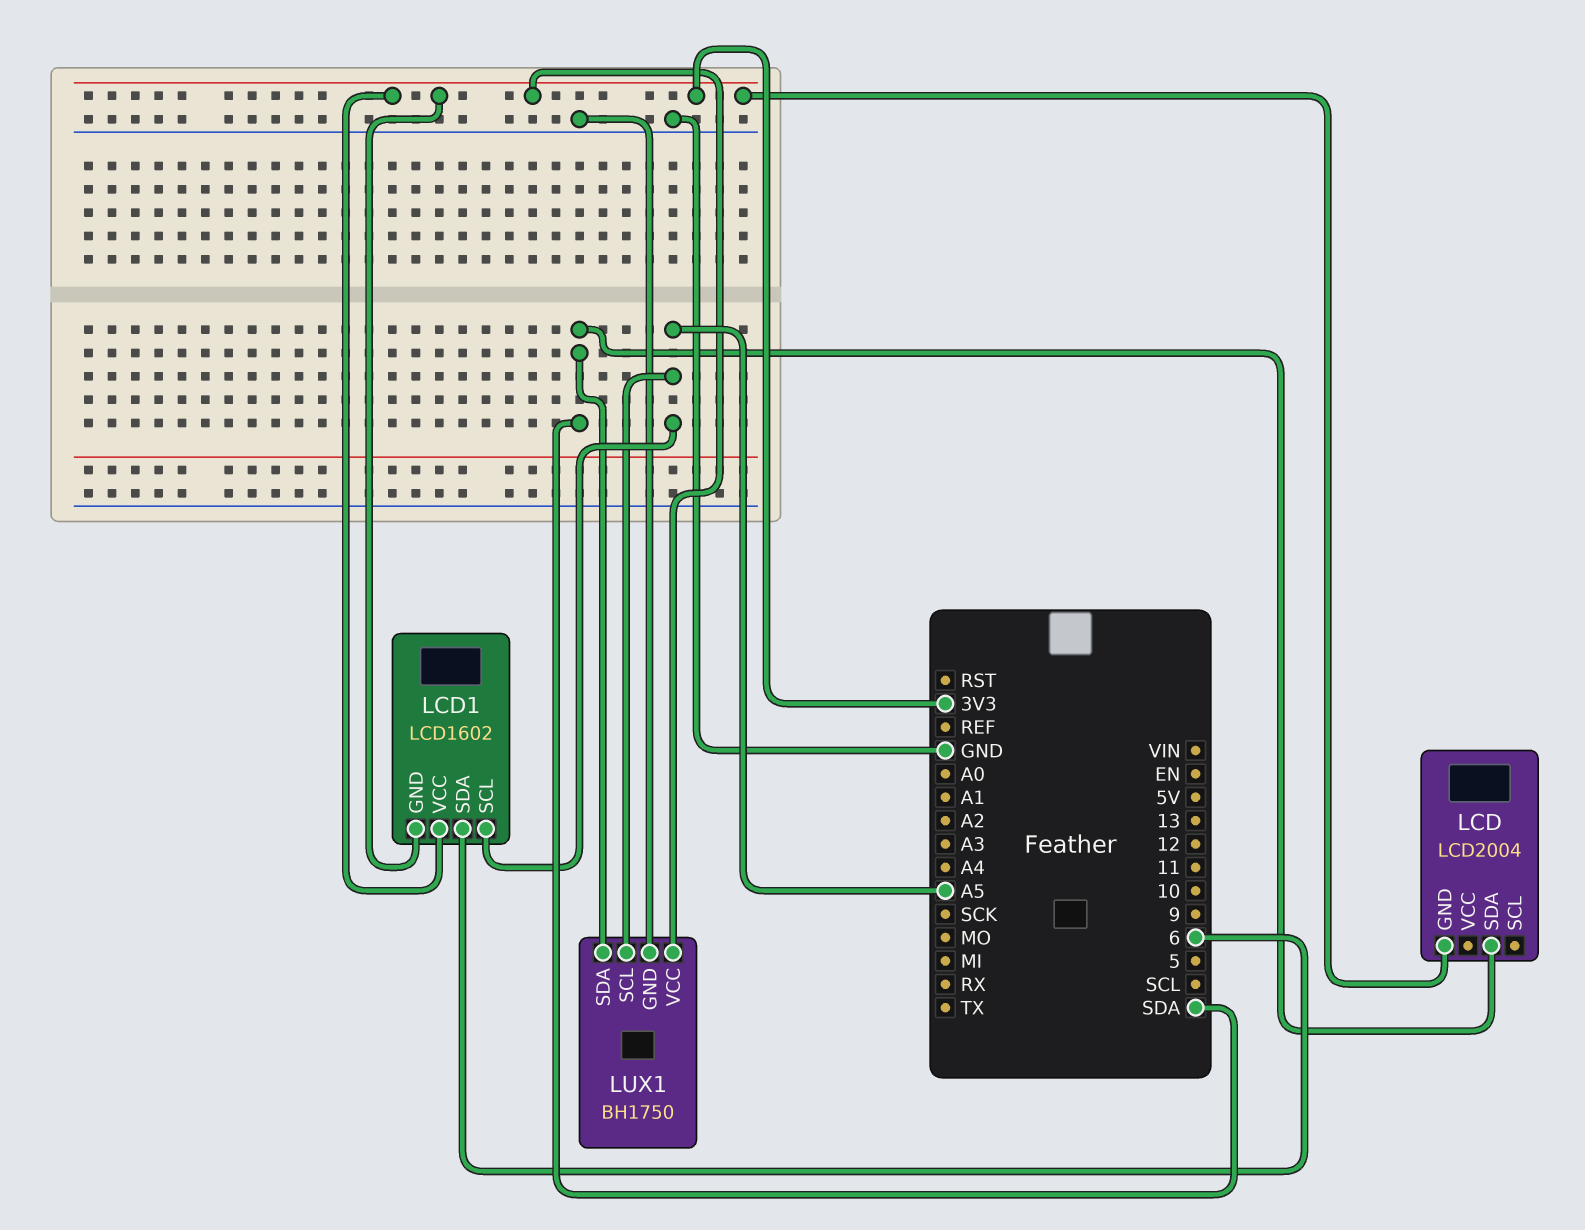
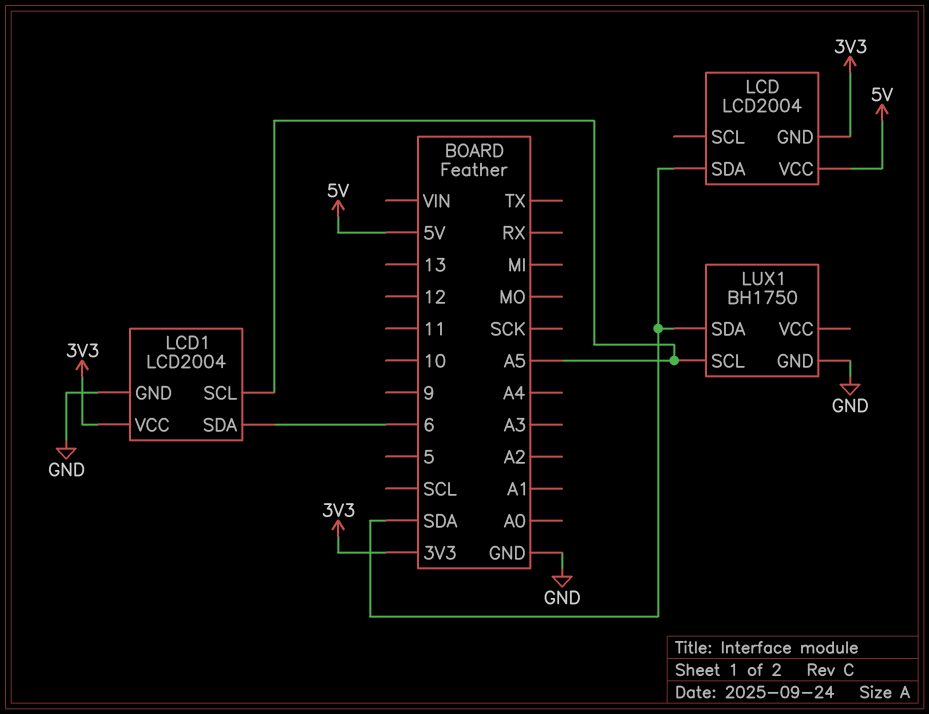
LCD pin VCC: none -> 5V
LCD1: LCD1602 -> LCD2004
LCD1 pin GND: 3V3 -> GND
LUX1 pin VCC: 3V3 -> none

